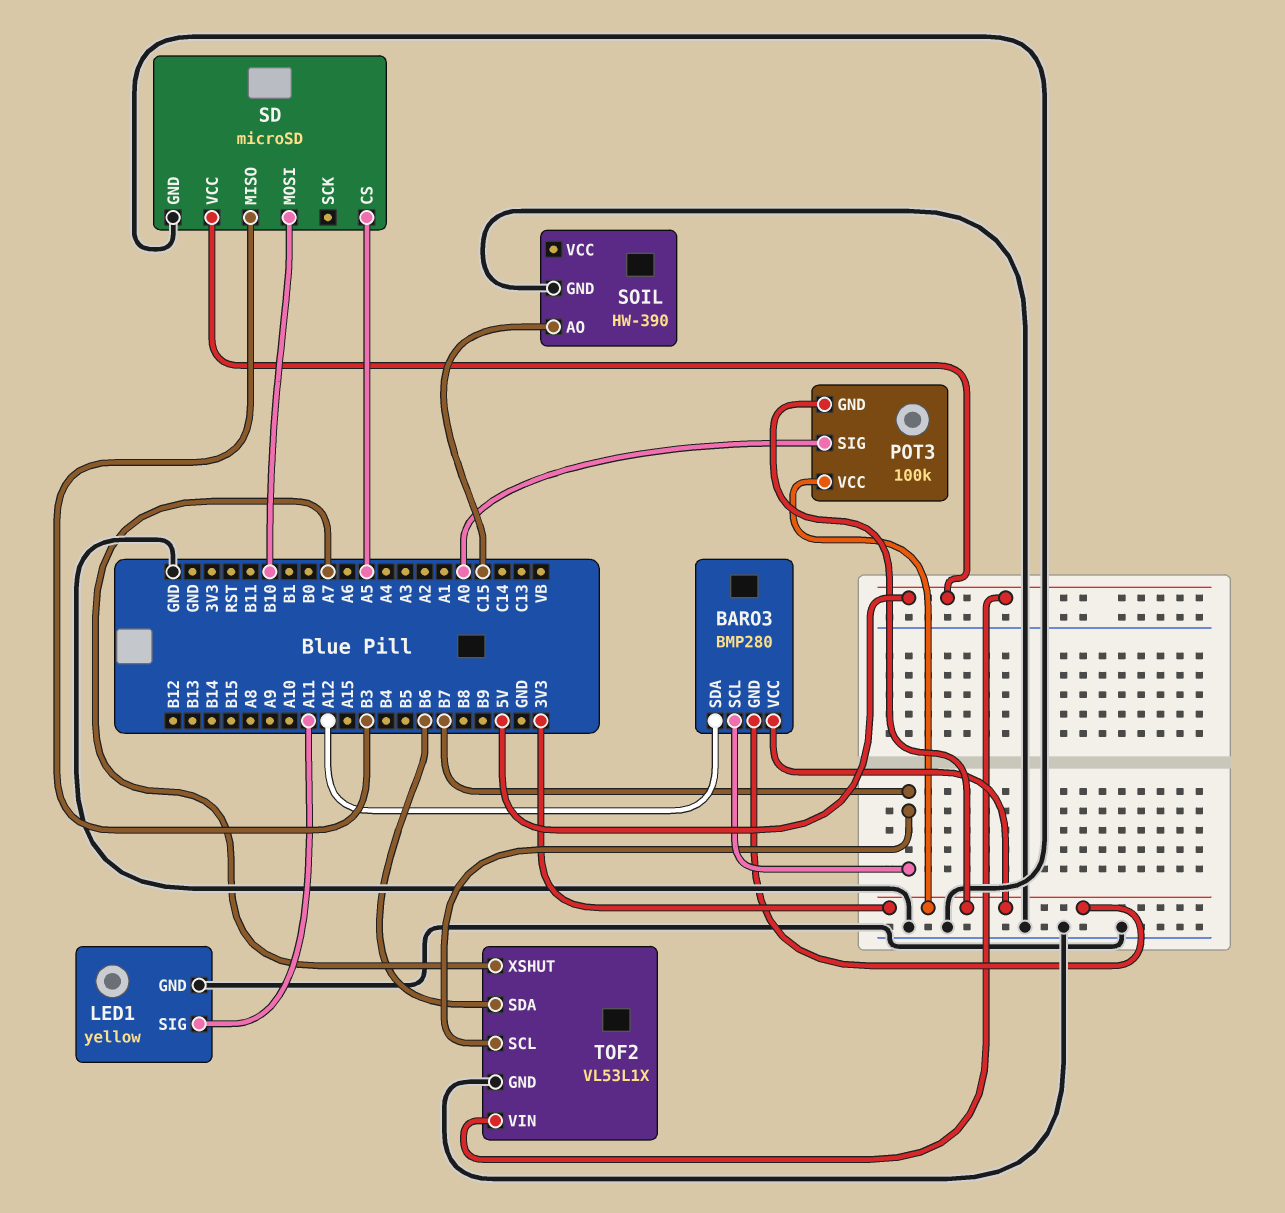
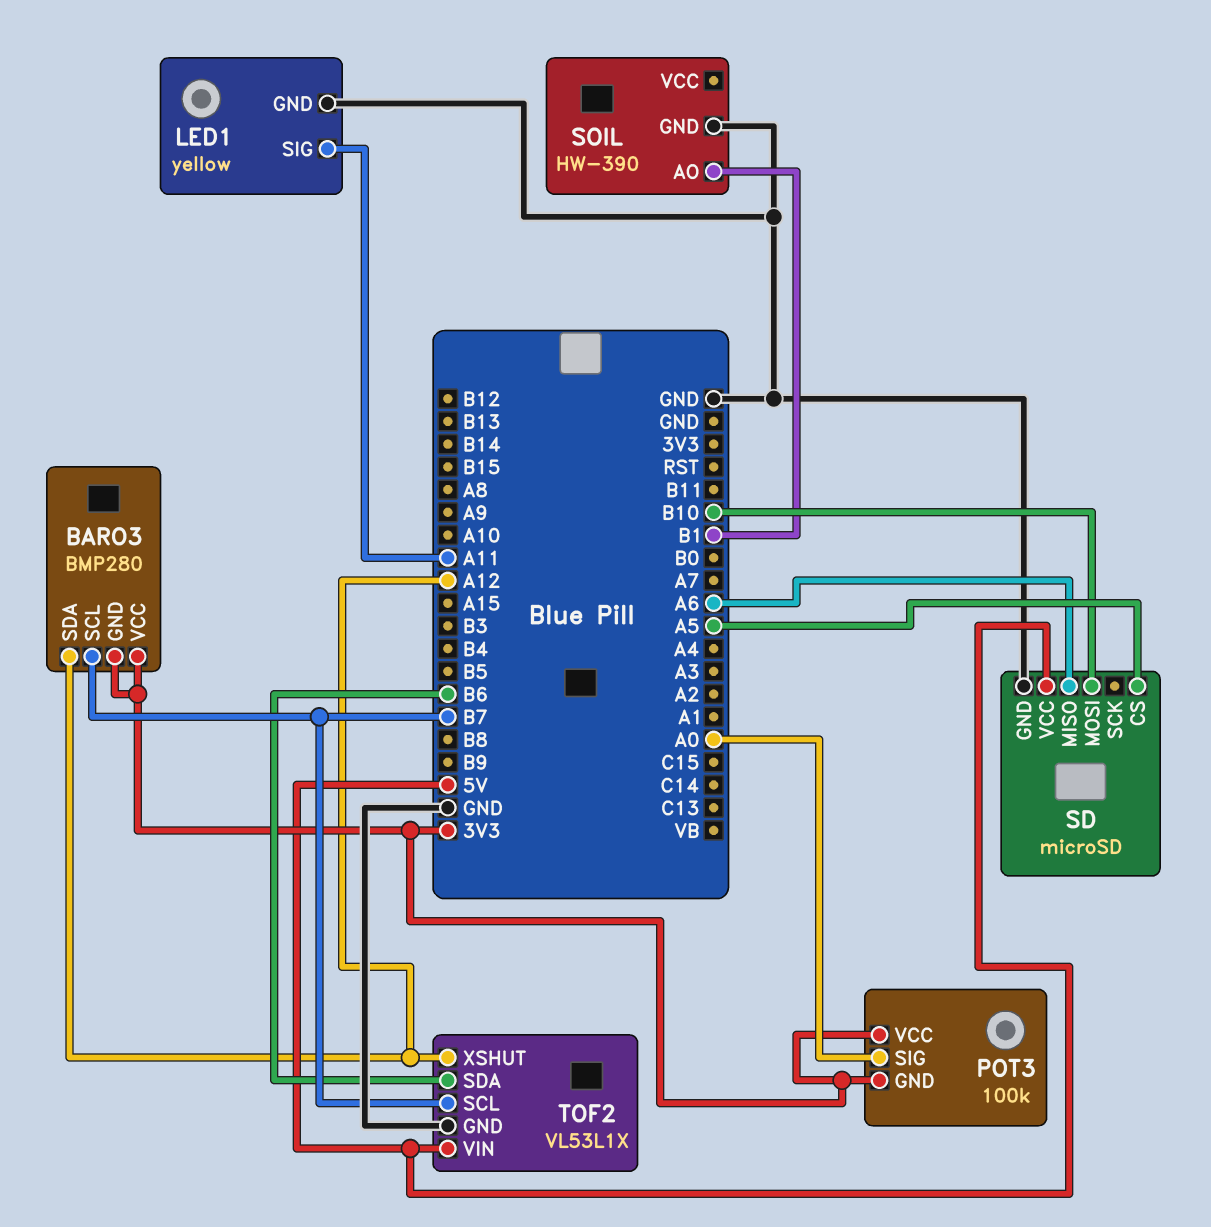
SD pin MISO: B3 -> A6
SOIL pin AO: C15 -> B1
TOF2 pin XSHUT: A7 -> A12

